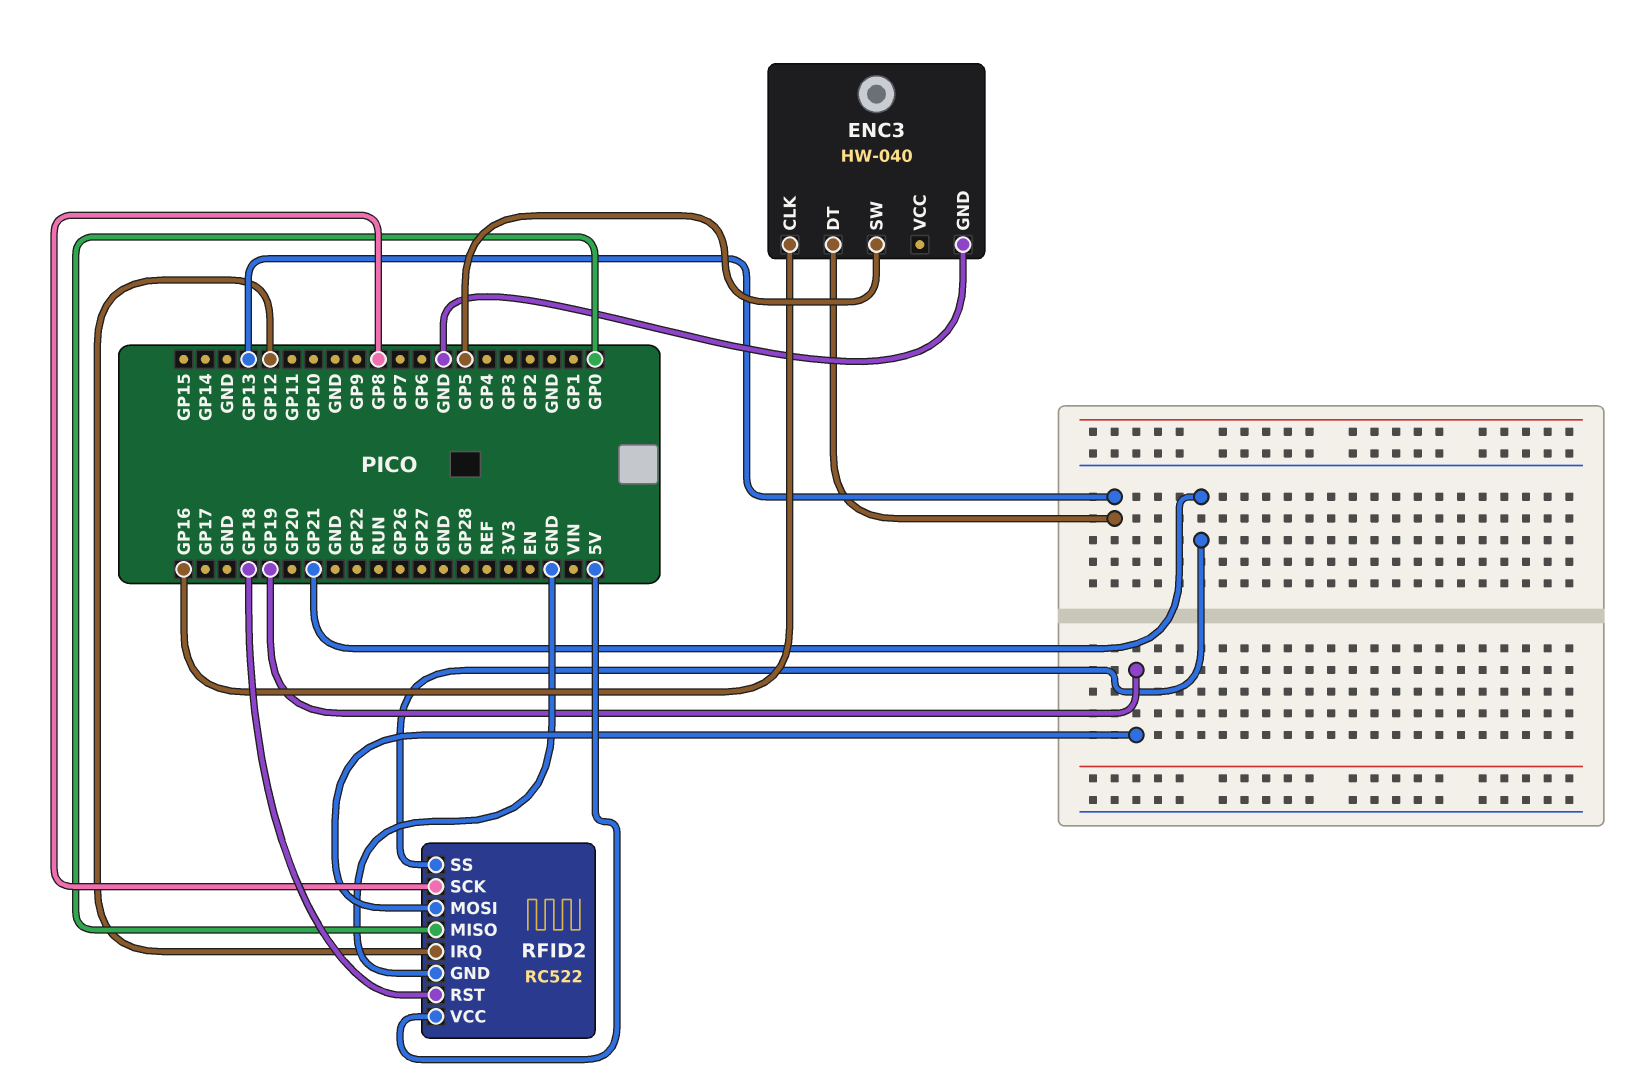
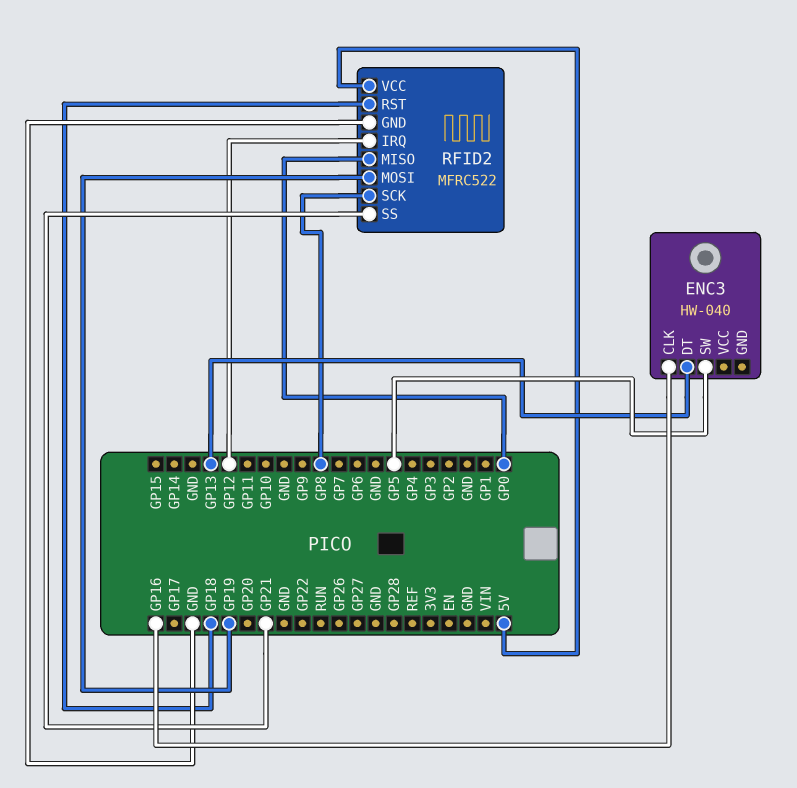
ENC3 pin GND: GND -> none
RFID2: RC522 -> MFRC522

